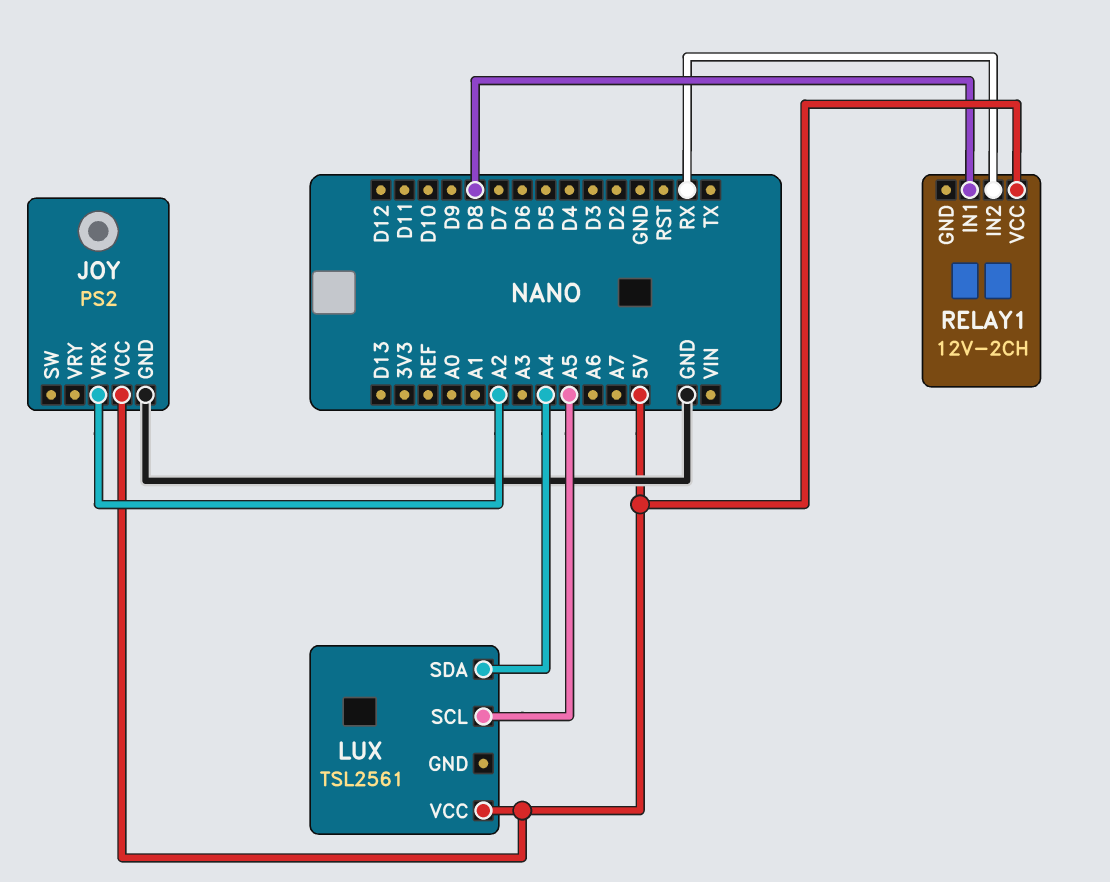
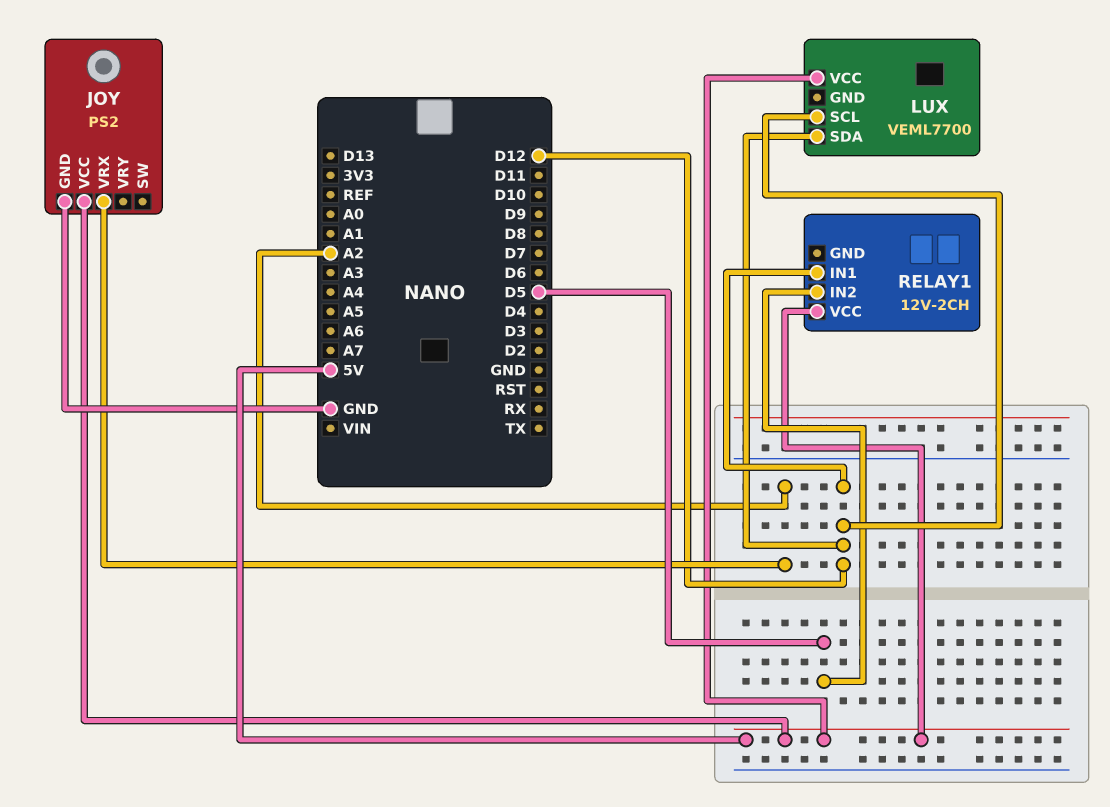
LUX: TSL2561 -> VEML7700
LUX pin SCL: A5 -> D12
LUX pin SDA: A4 -> D12
RELAY1 pin IN1: D8 -> D12
RELAY1 pin IN2: RX -> D5

